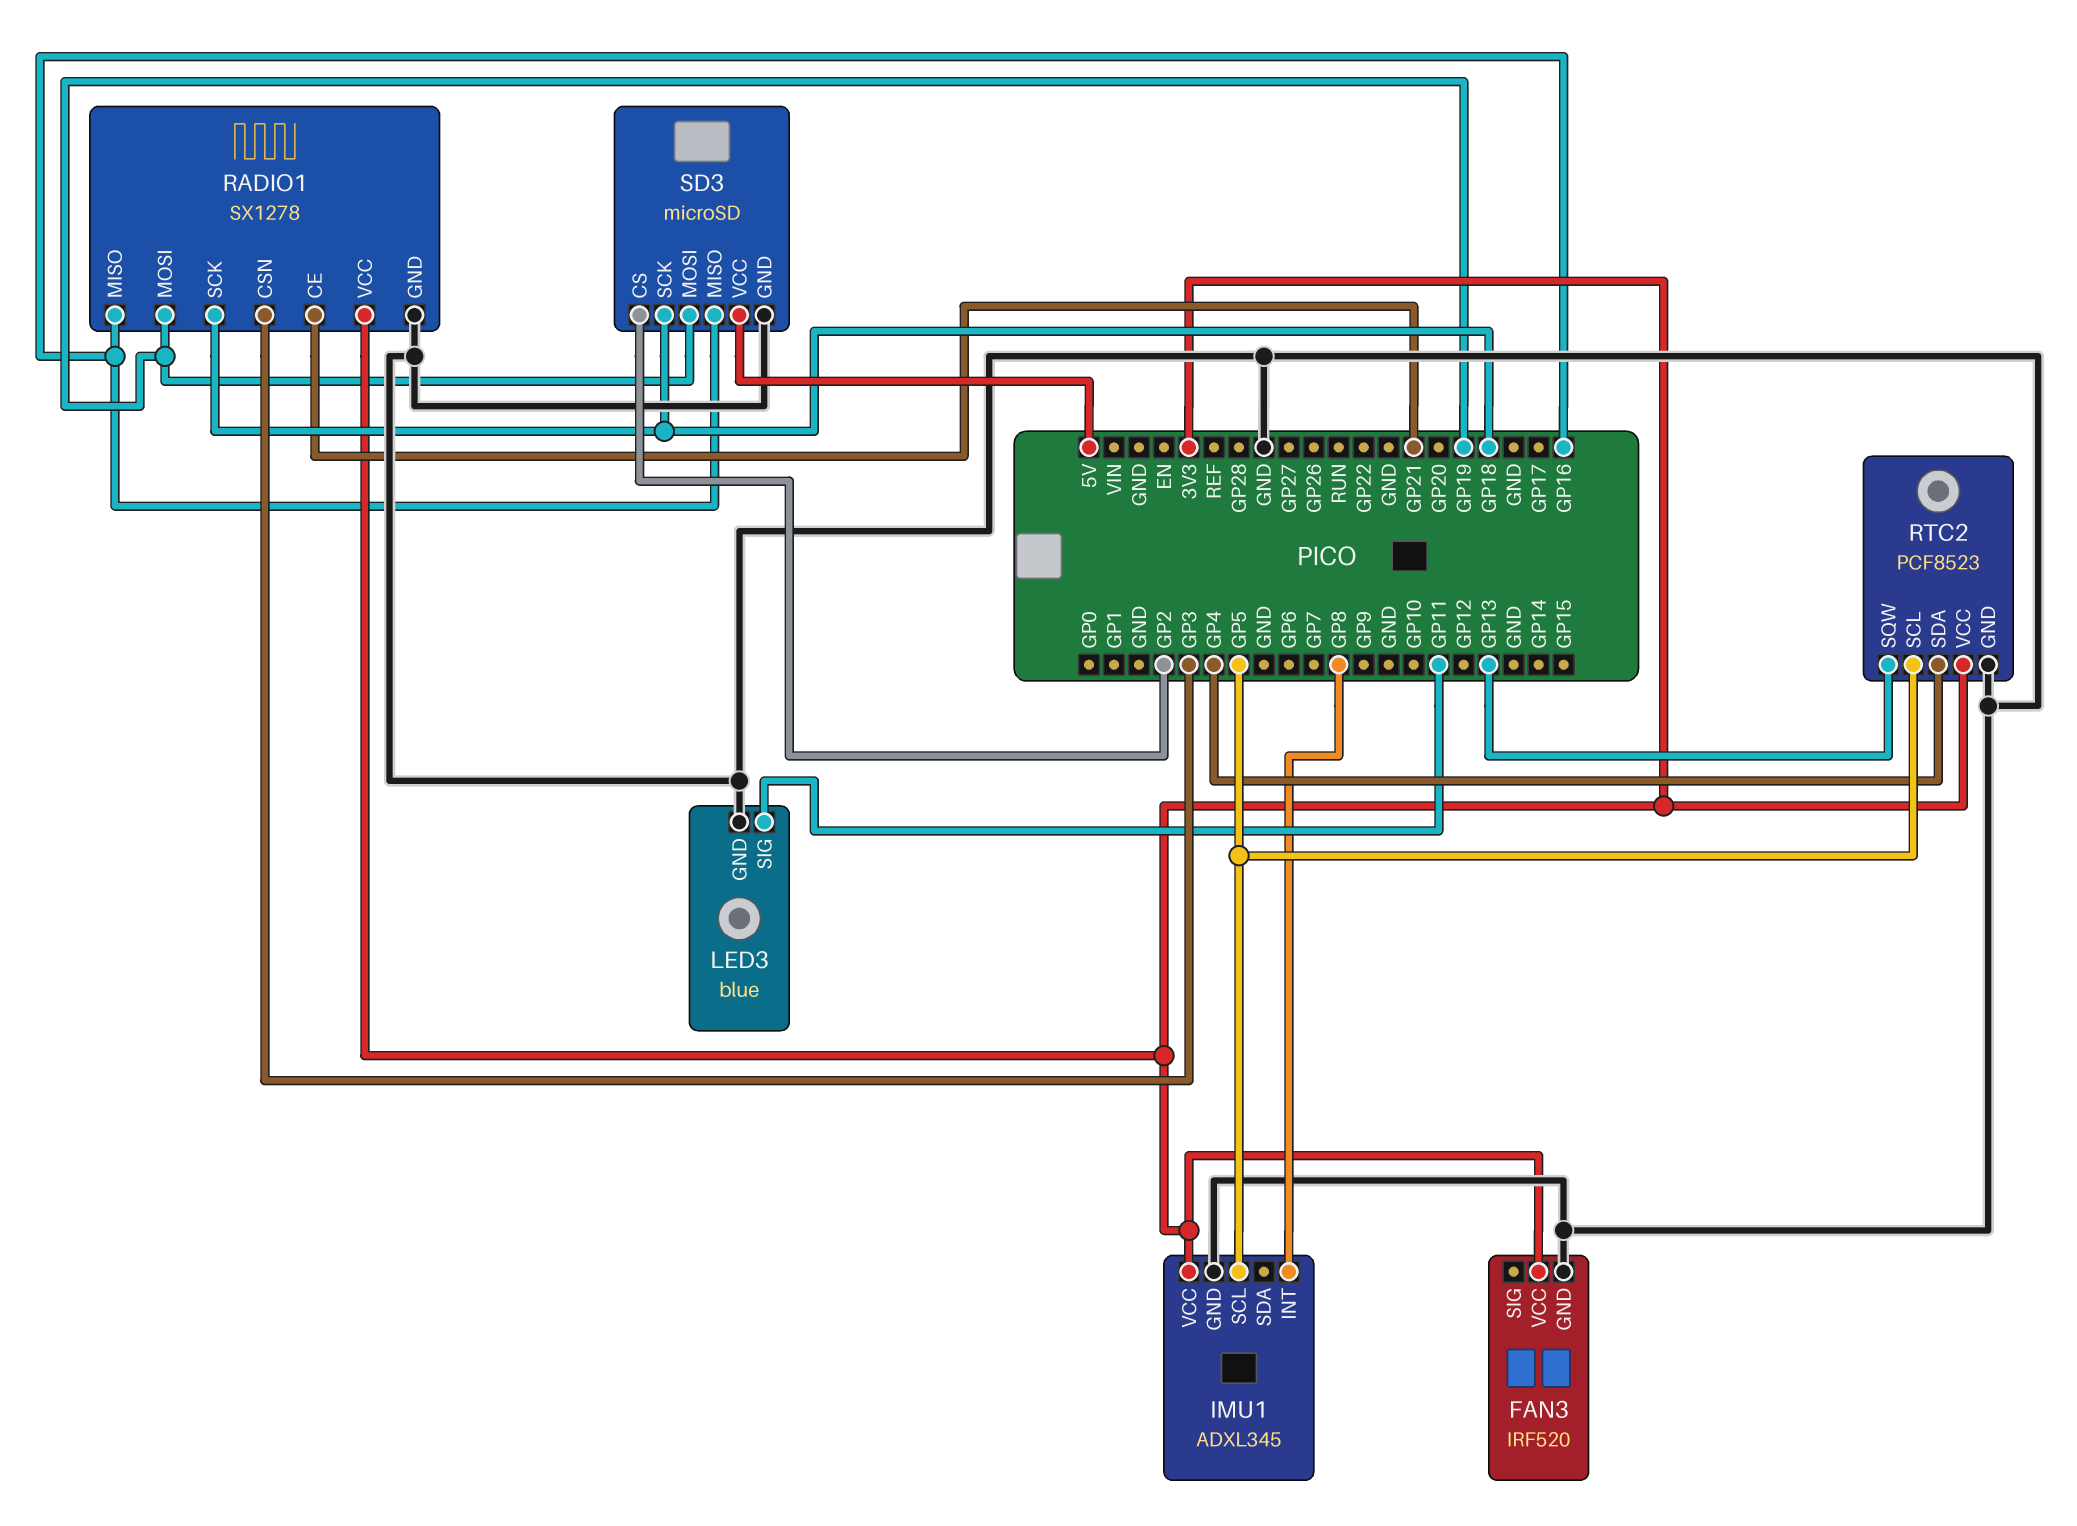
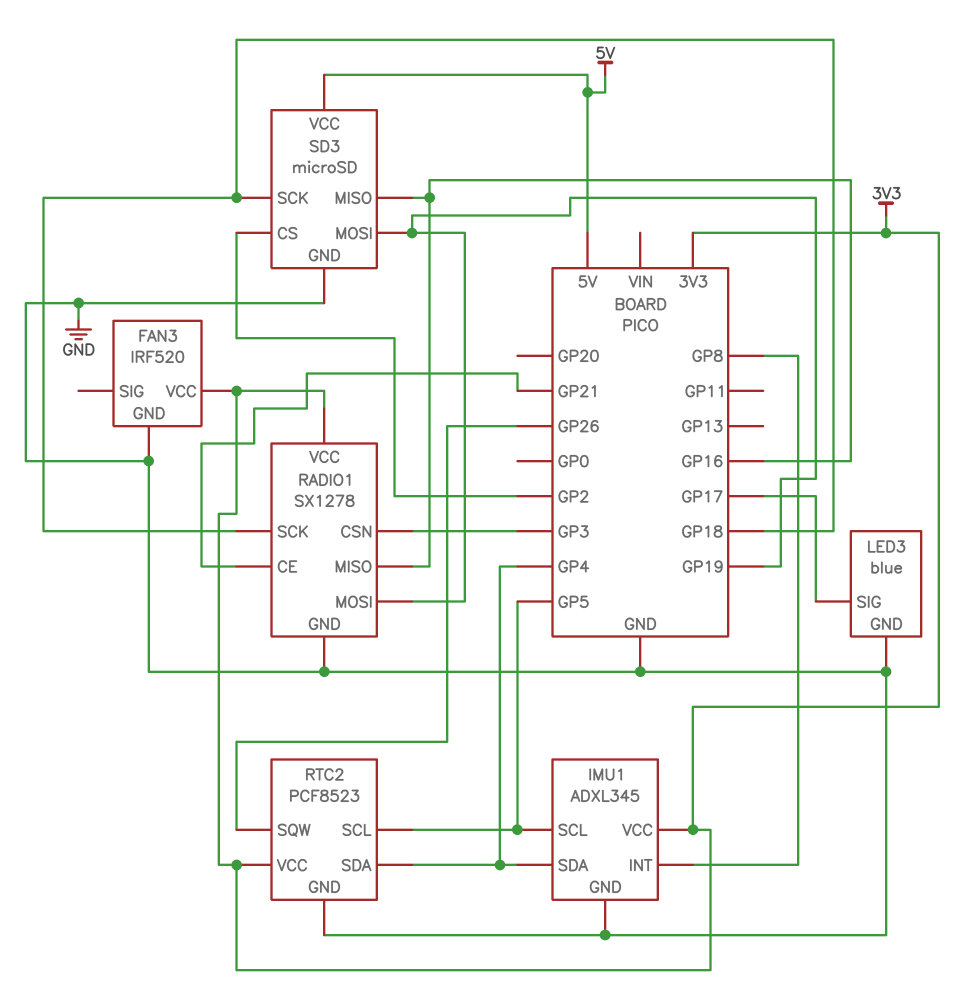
IMU1 pin SDA: none -> GP4
LED3 pin SIG: GP11 -> GP17
RTC2 pin SQW: GP13 -> GP26

